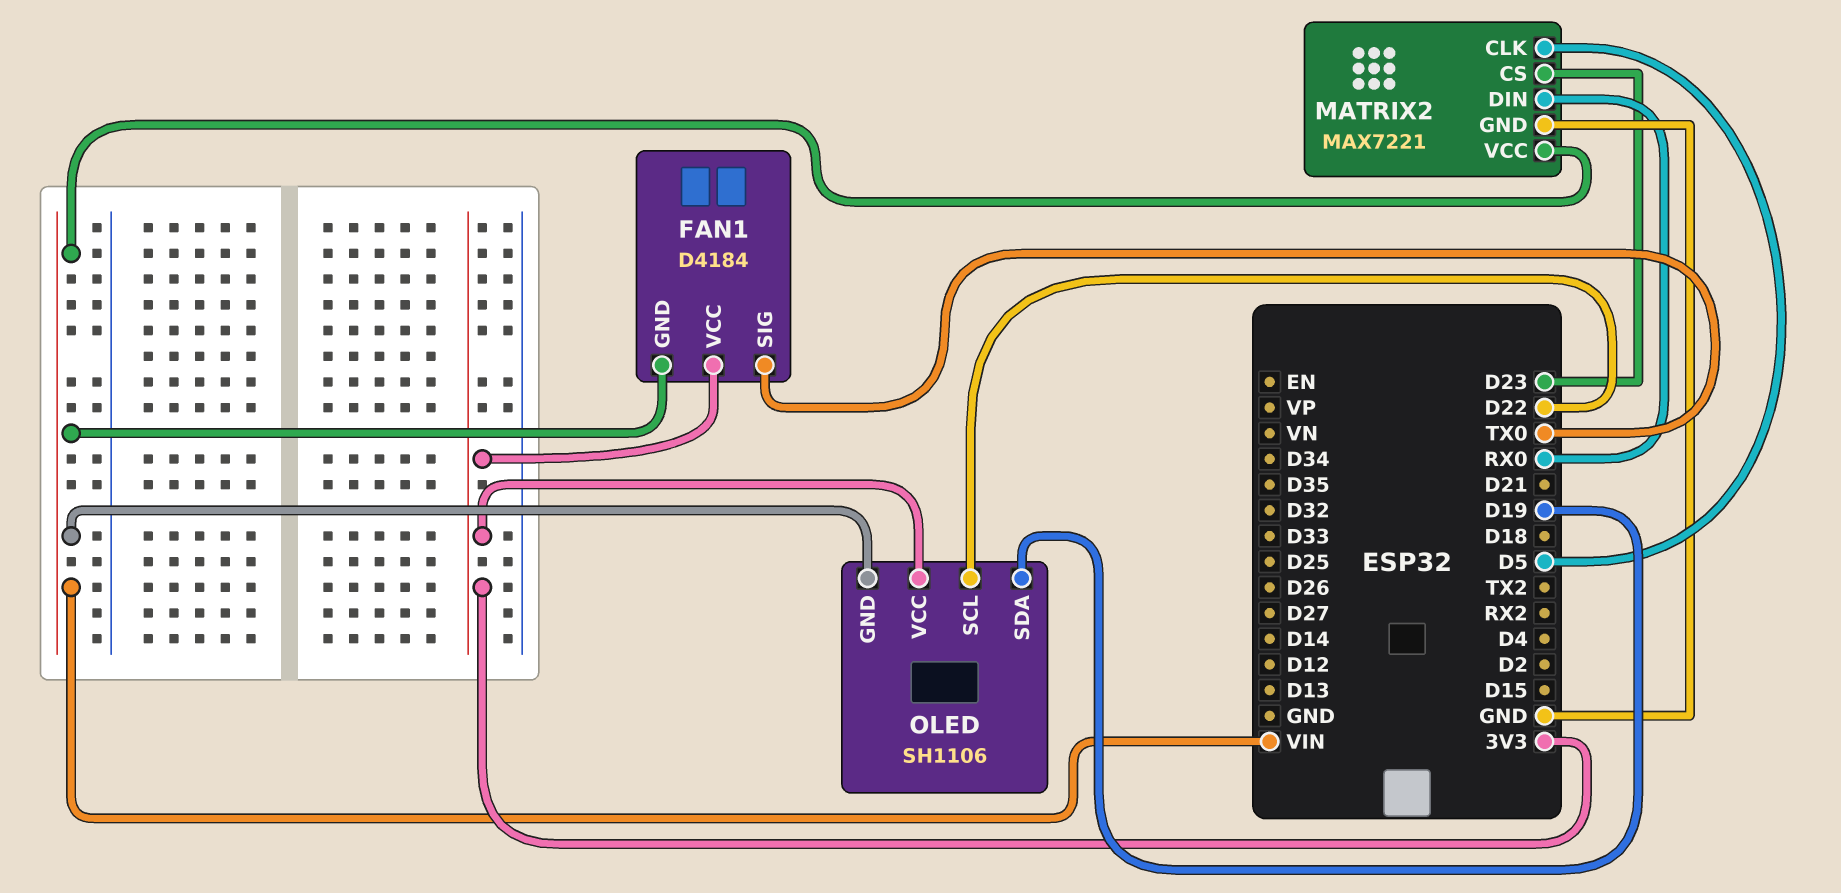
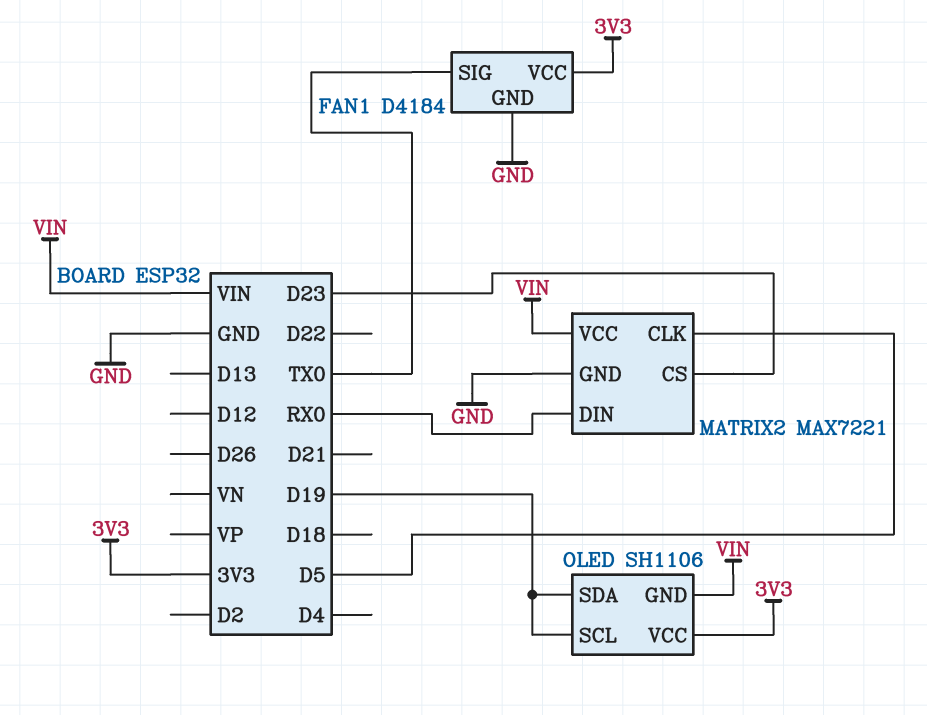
FAN1 pin GND: VIN -> GND
OLED pin SCL: D22 -> D19

